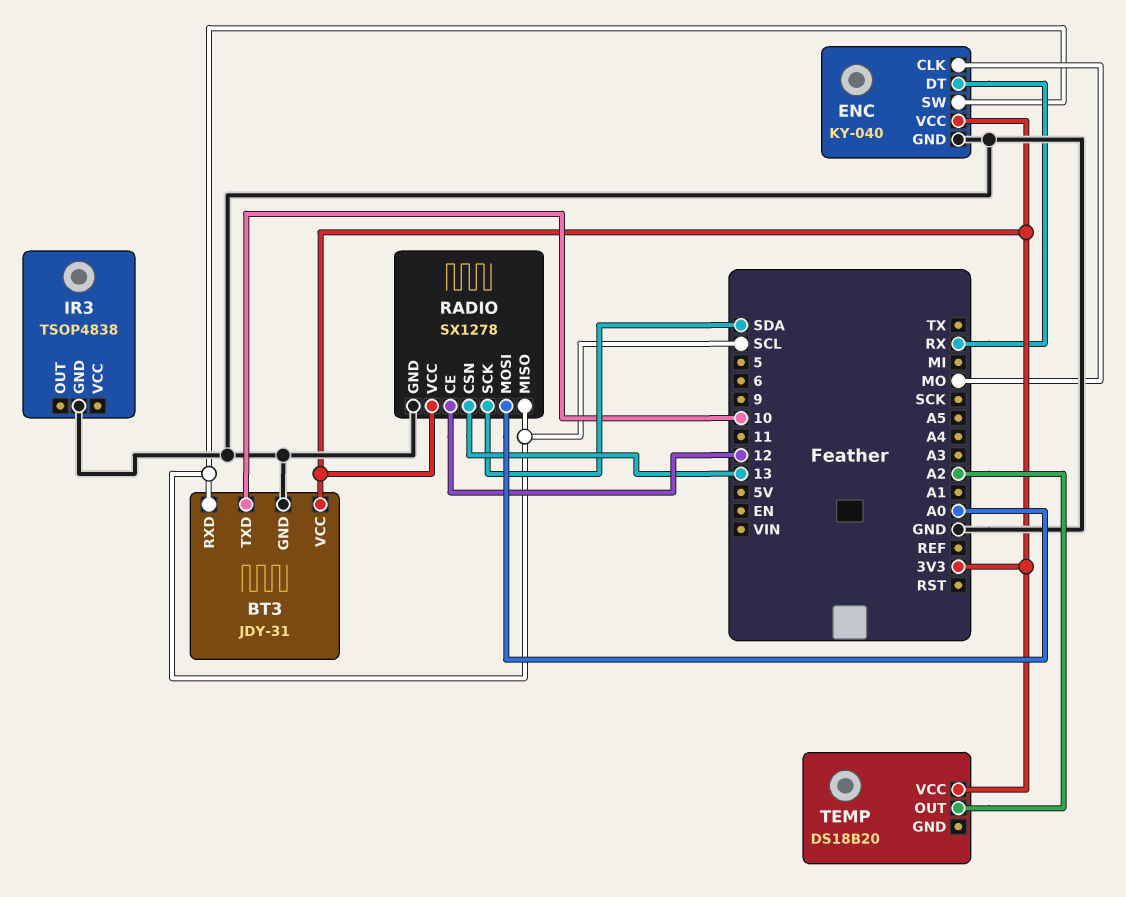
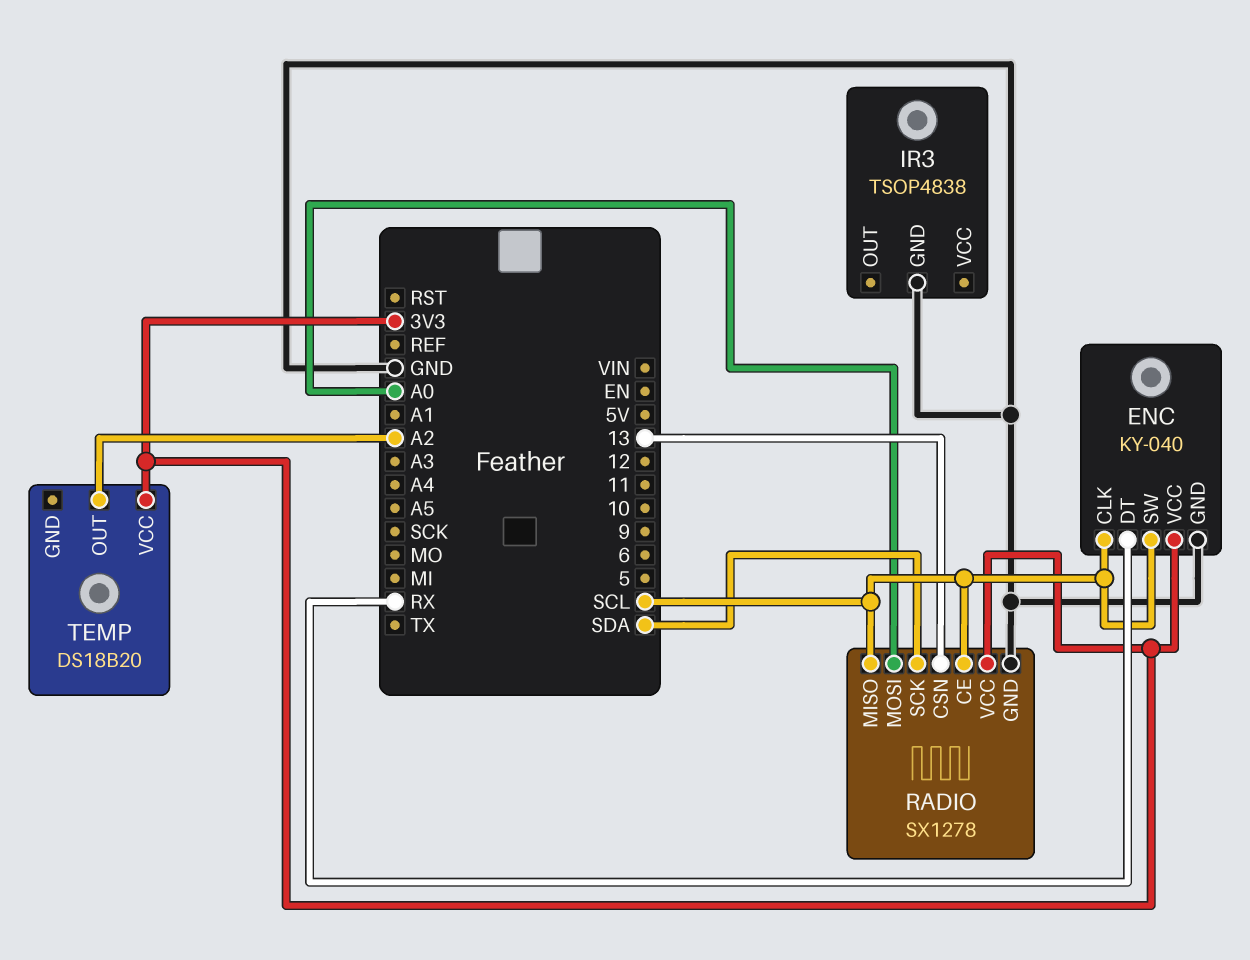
BT3: JDY-31 -> none
BT3 pin GND: GND -> none
BT3 pin RXD: SCL -> none
BT3 pin TXD: 10 -> none
BT3 pin VCC: 3V3 -> none
ENC pin CLK: MO -> SCL
RADIO pin CE: 12 -> SCL

